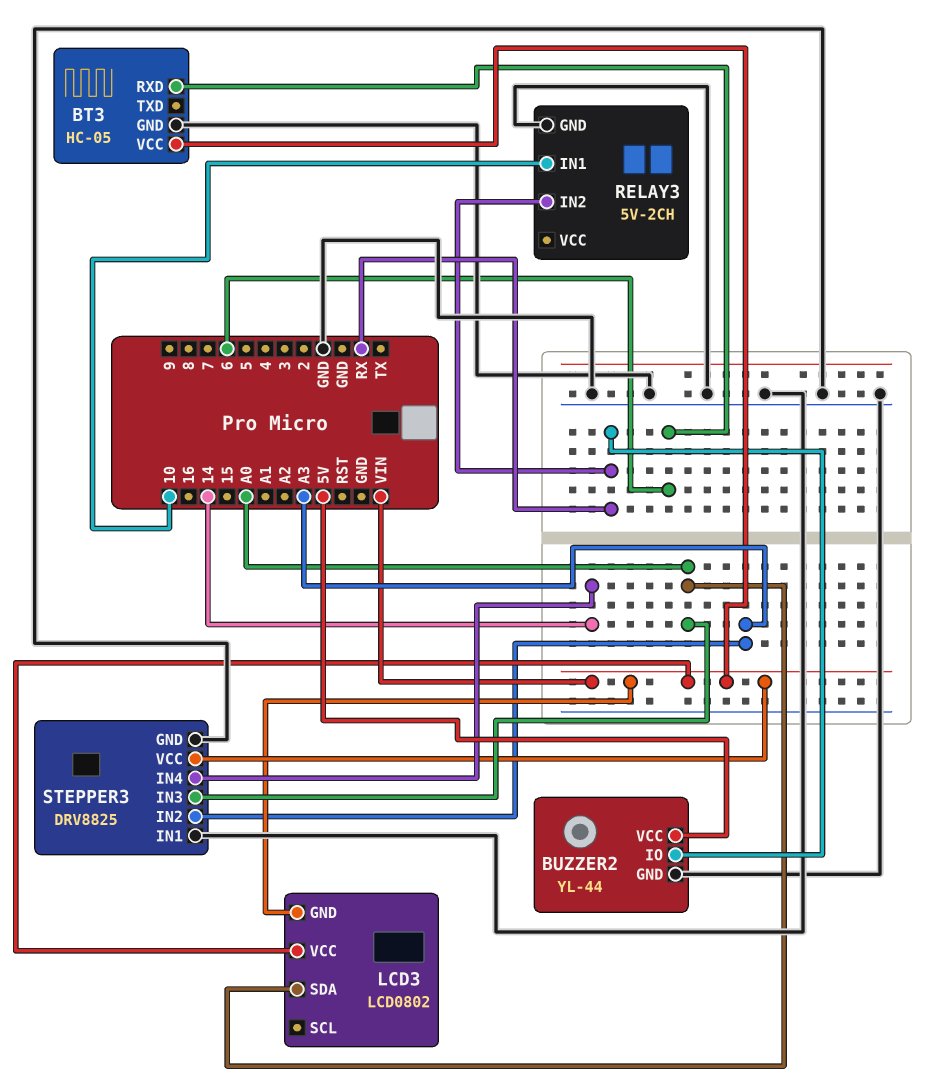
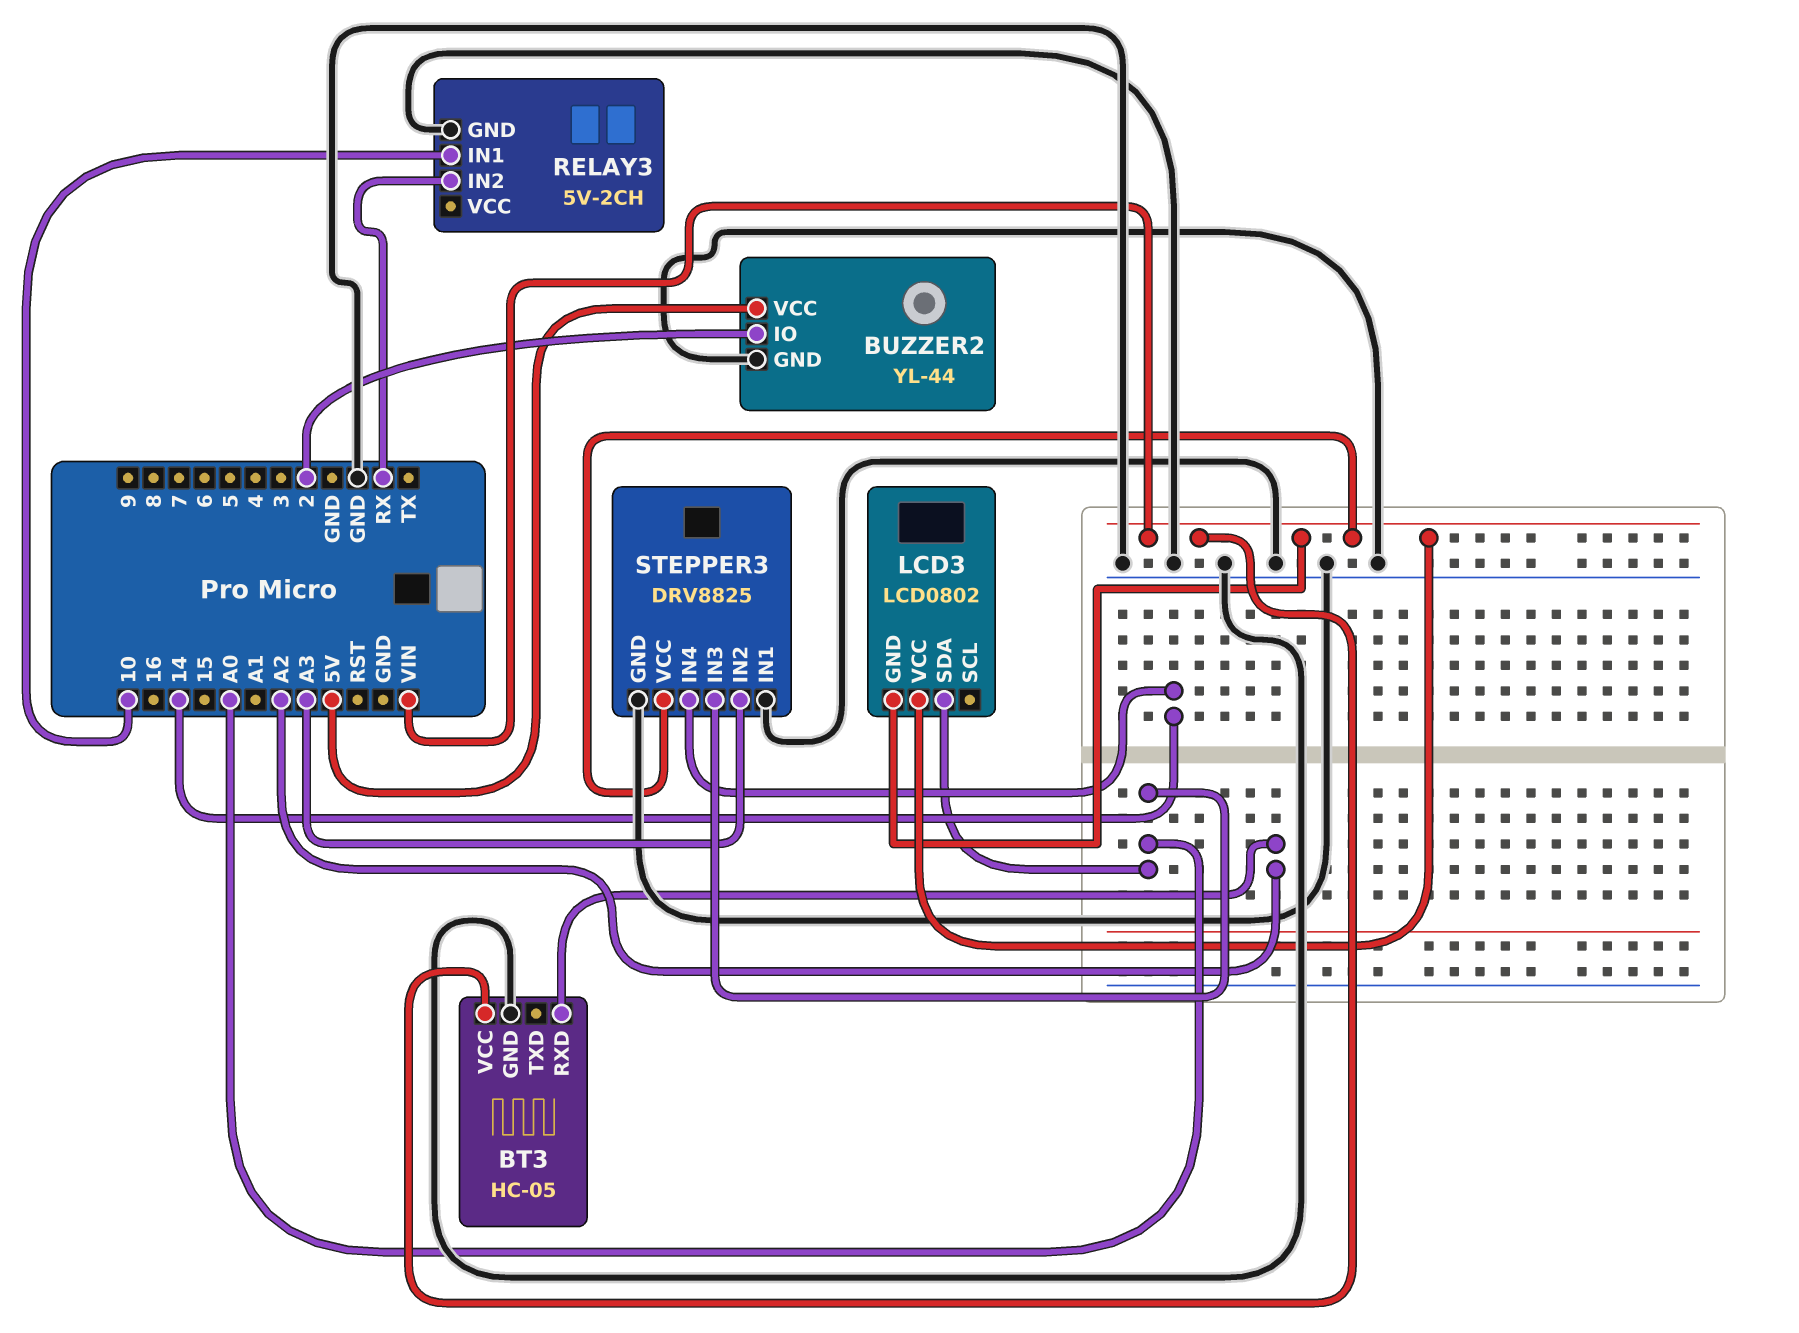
BT3 pin RXD: 6 -> A2
BUZZER2 pin IO: RX -> 2

